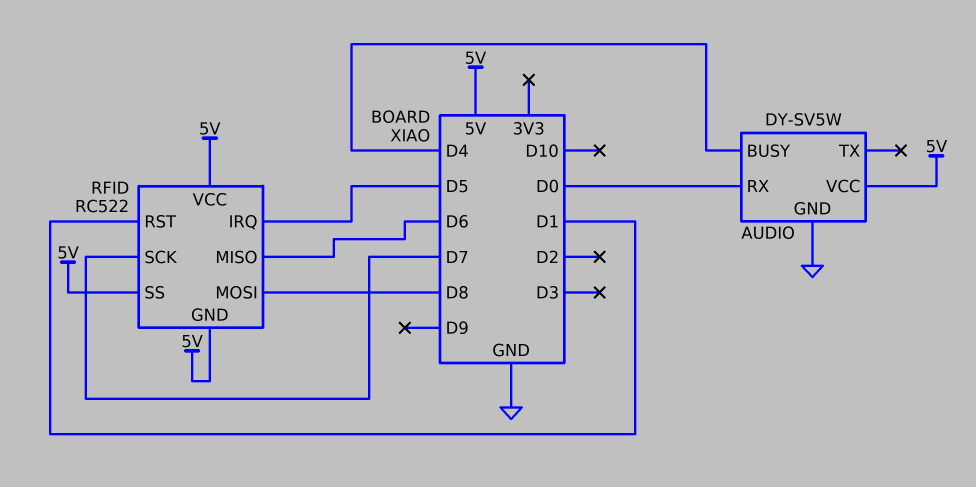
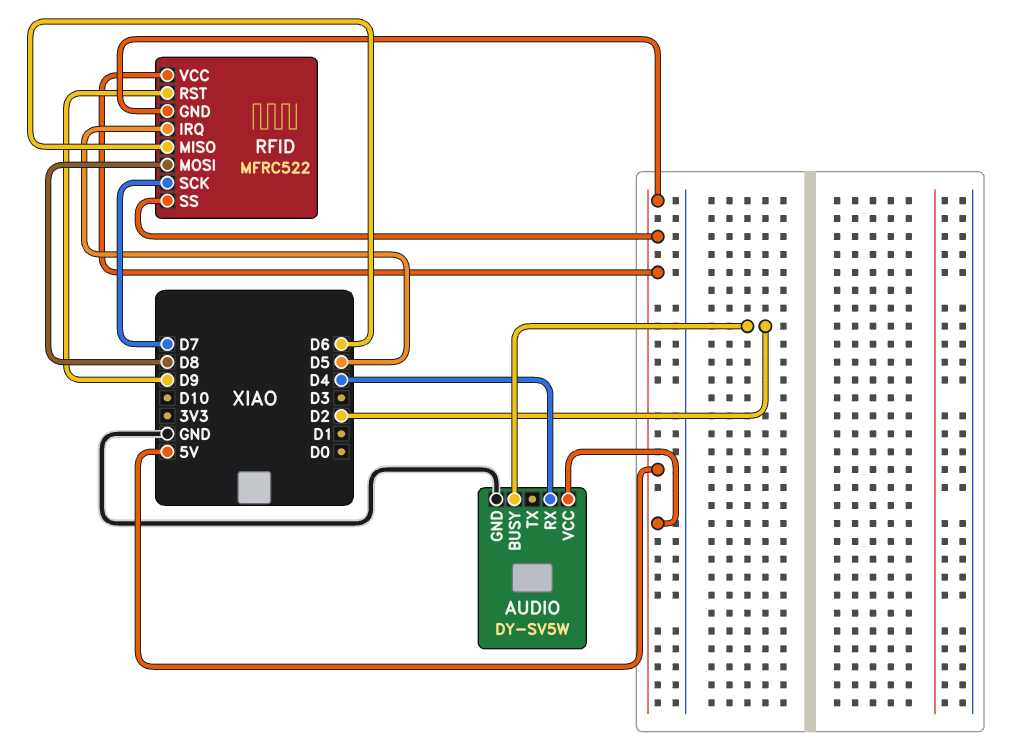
AUDIO pin BUSY: D4 -> D2
AUDIO pin RX: D0 -> D4
RFID: RC522 -> MFRC522
RFID pin RST: D1 -> D9

